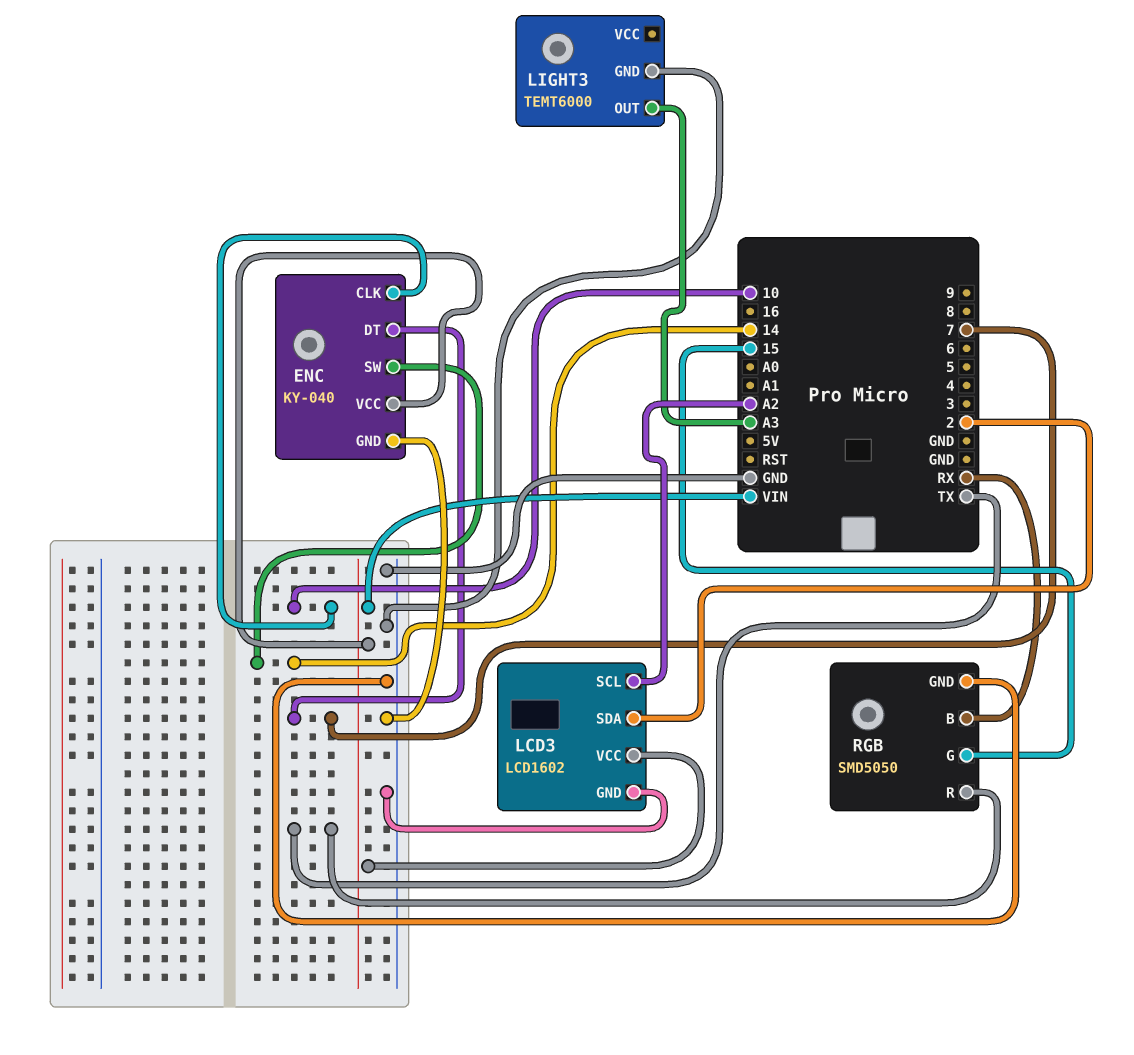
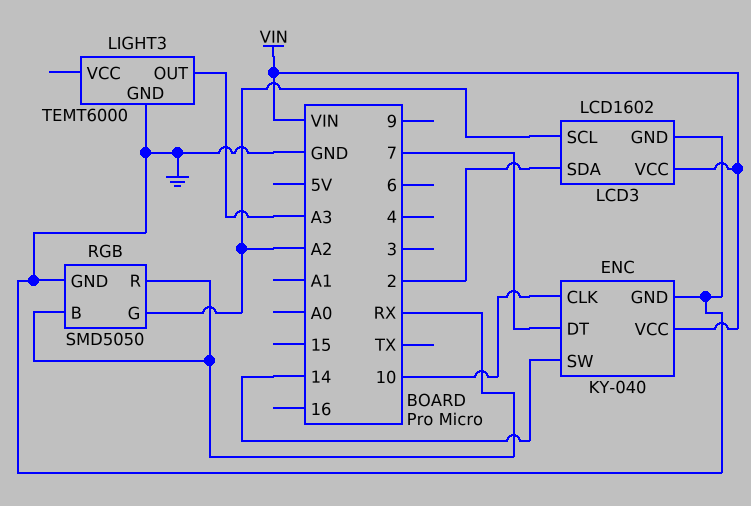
RGB pin G: 15 -> A2
RGB pin R: TX -> RX

